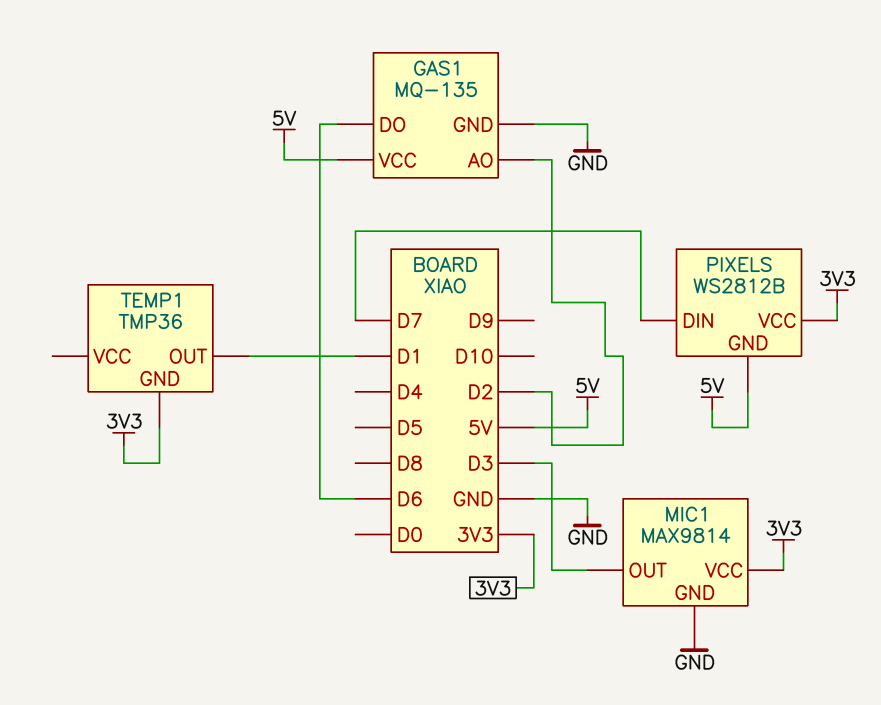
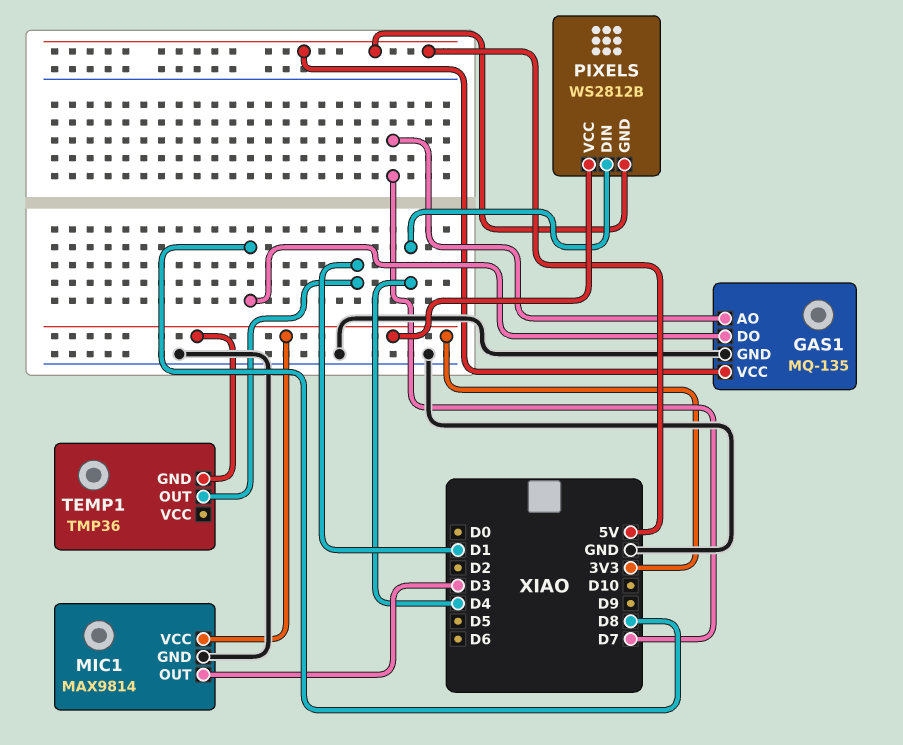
GAS1 pin AO: D2 -> D7
GAS1 pin DO: D6 -> D8
PIXELS pin DIN: D7 -> D4

